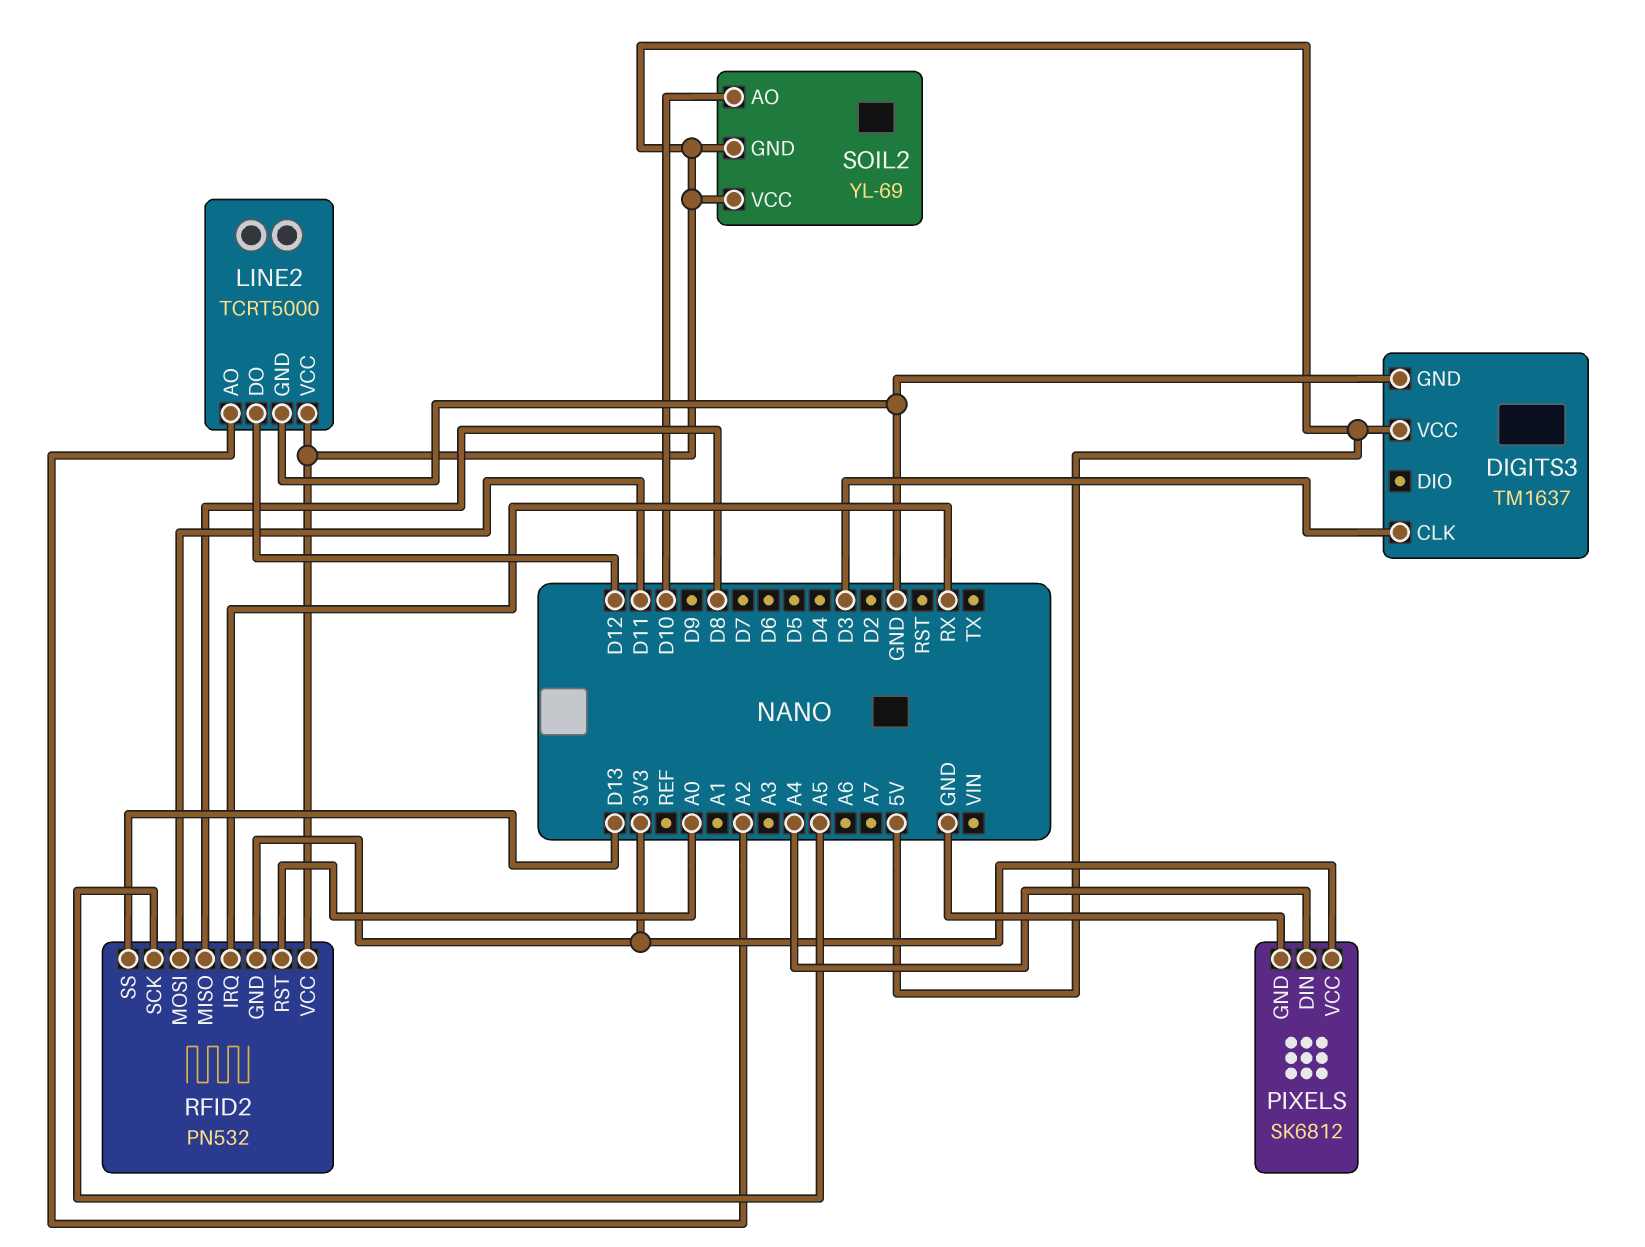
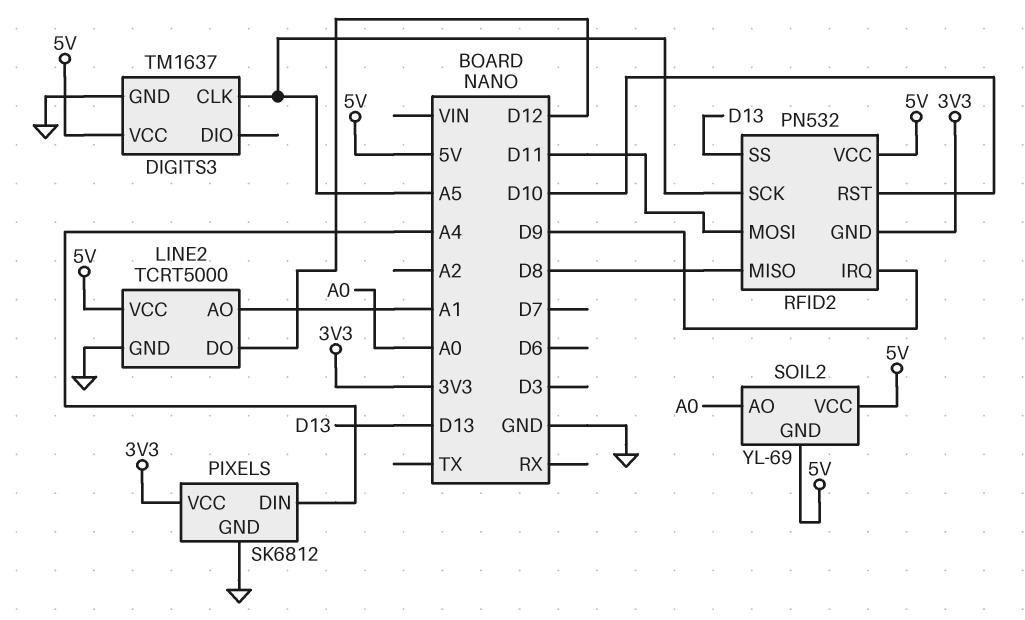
DIGITS3 pin CLK: D3 -> A5
LINE2 pin AO: A2 -> A1
RFID2 pin IRQ: RX -> D9
RFID2 pin RST: A0 -> D10
SOIL2 pin AO: D10 -> A0

